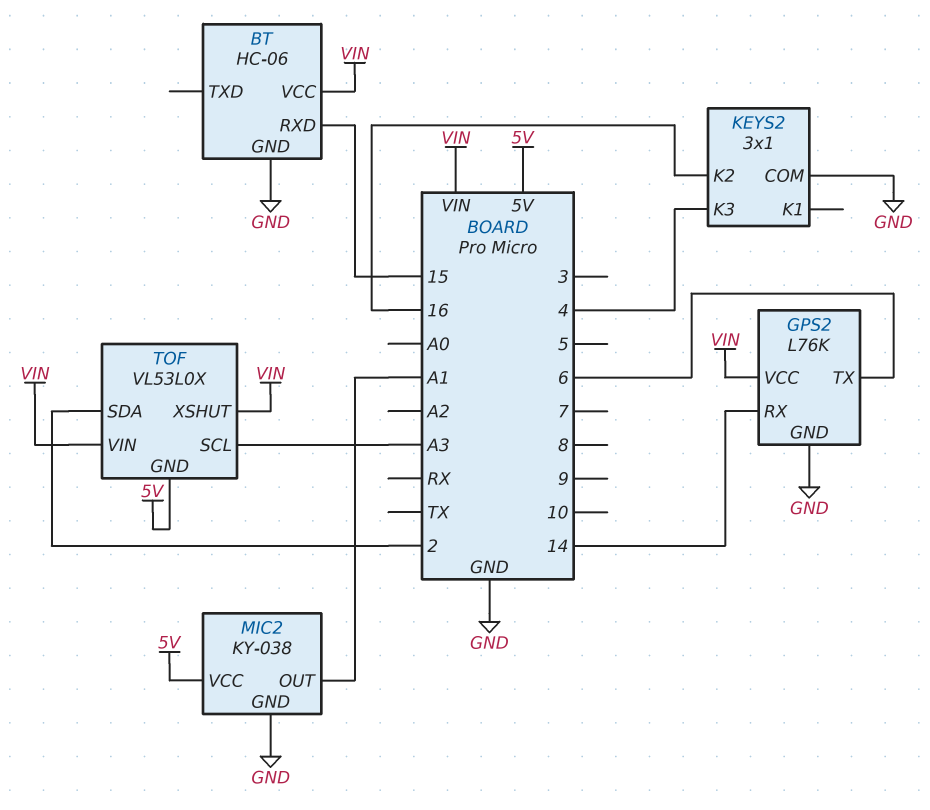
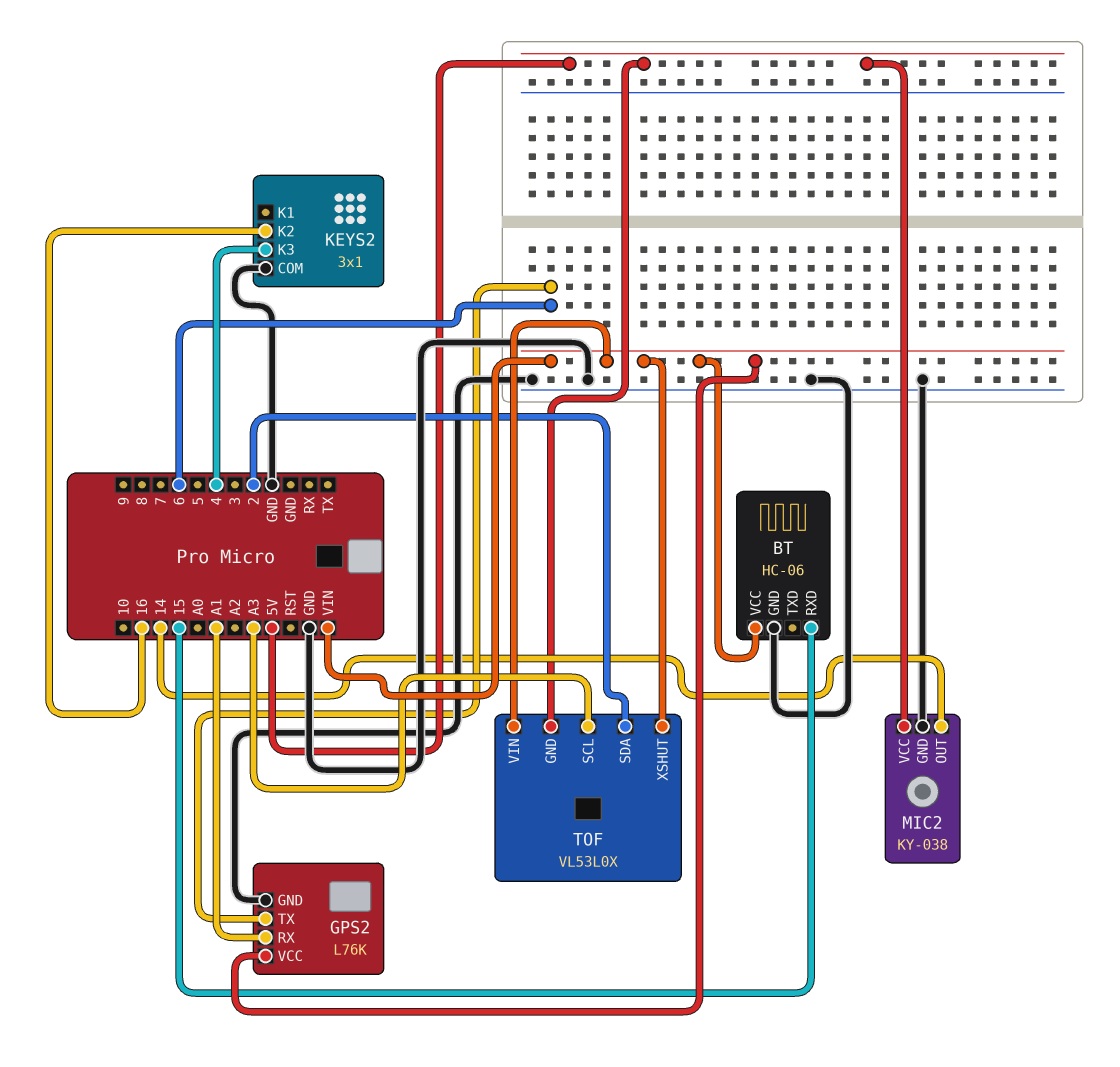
GPS2 pin RX: 14 -> A1
MIC2 pin OUT: A1 -> 14

